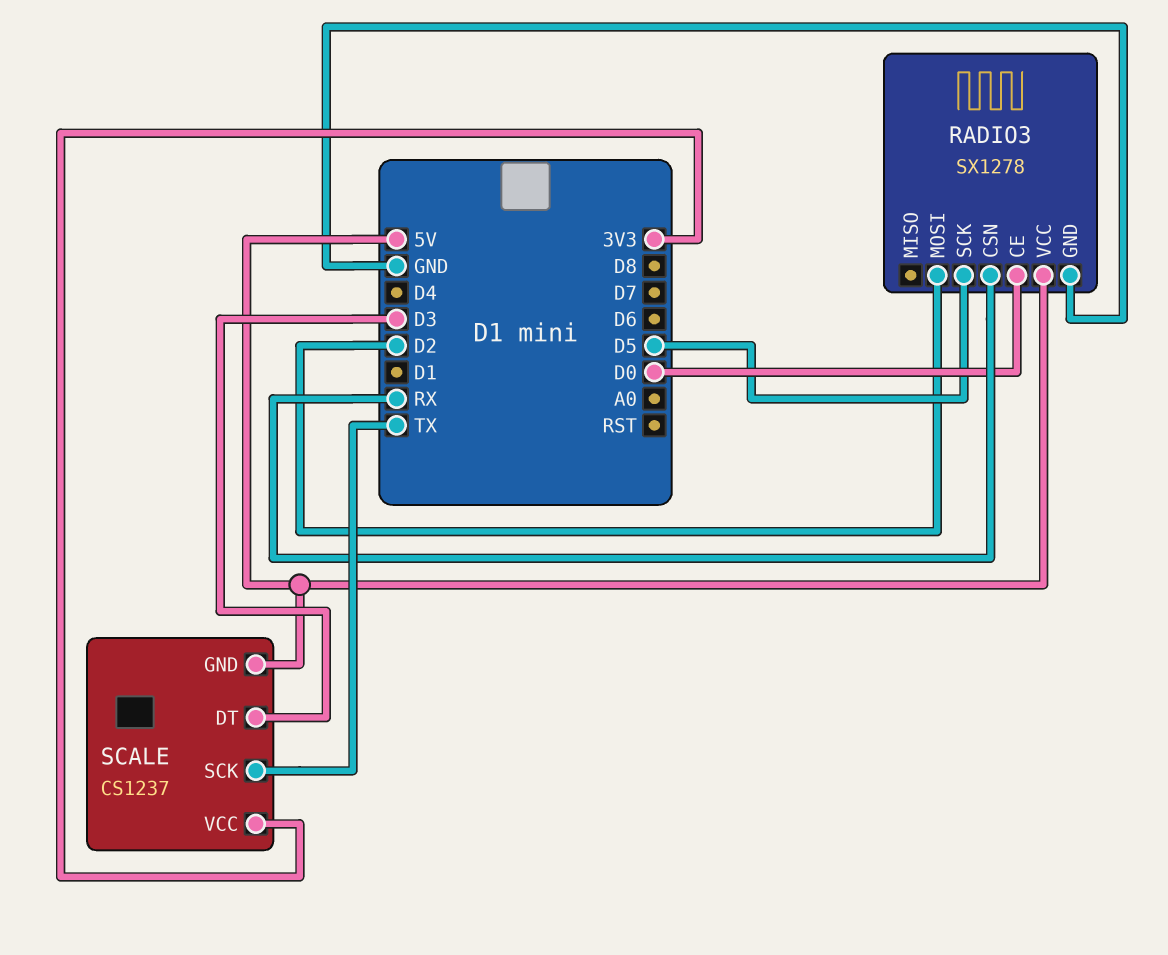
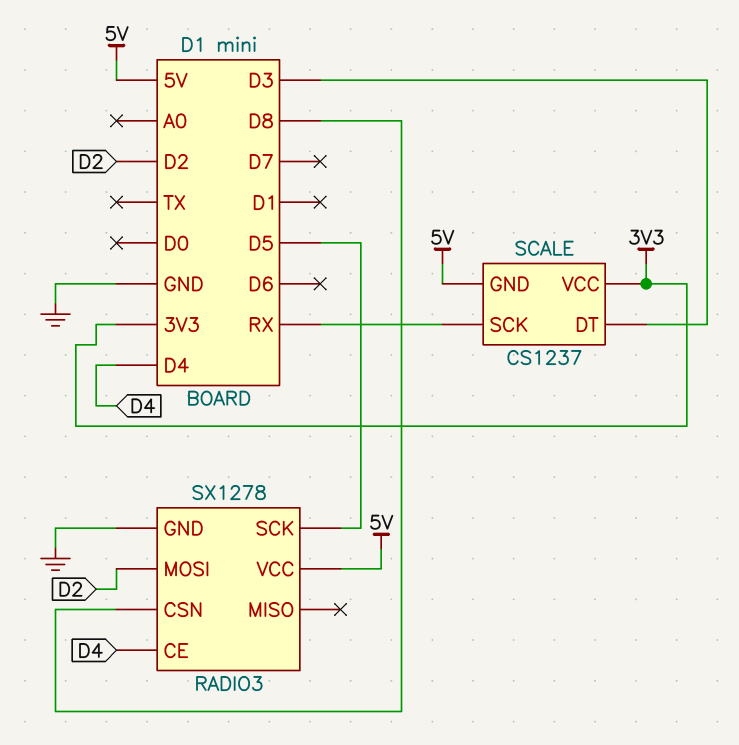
RADIO3 pin CE: D0 -> D4
RADIO3 pin CSN: RX -> D8
SCALE pin SCK: TX -> RX

